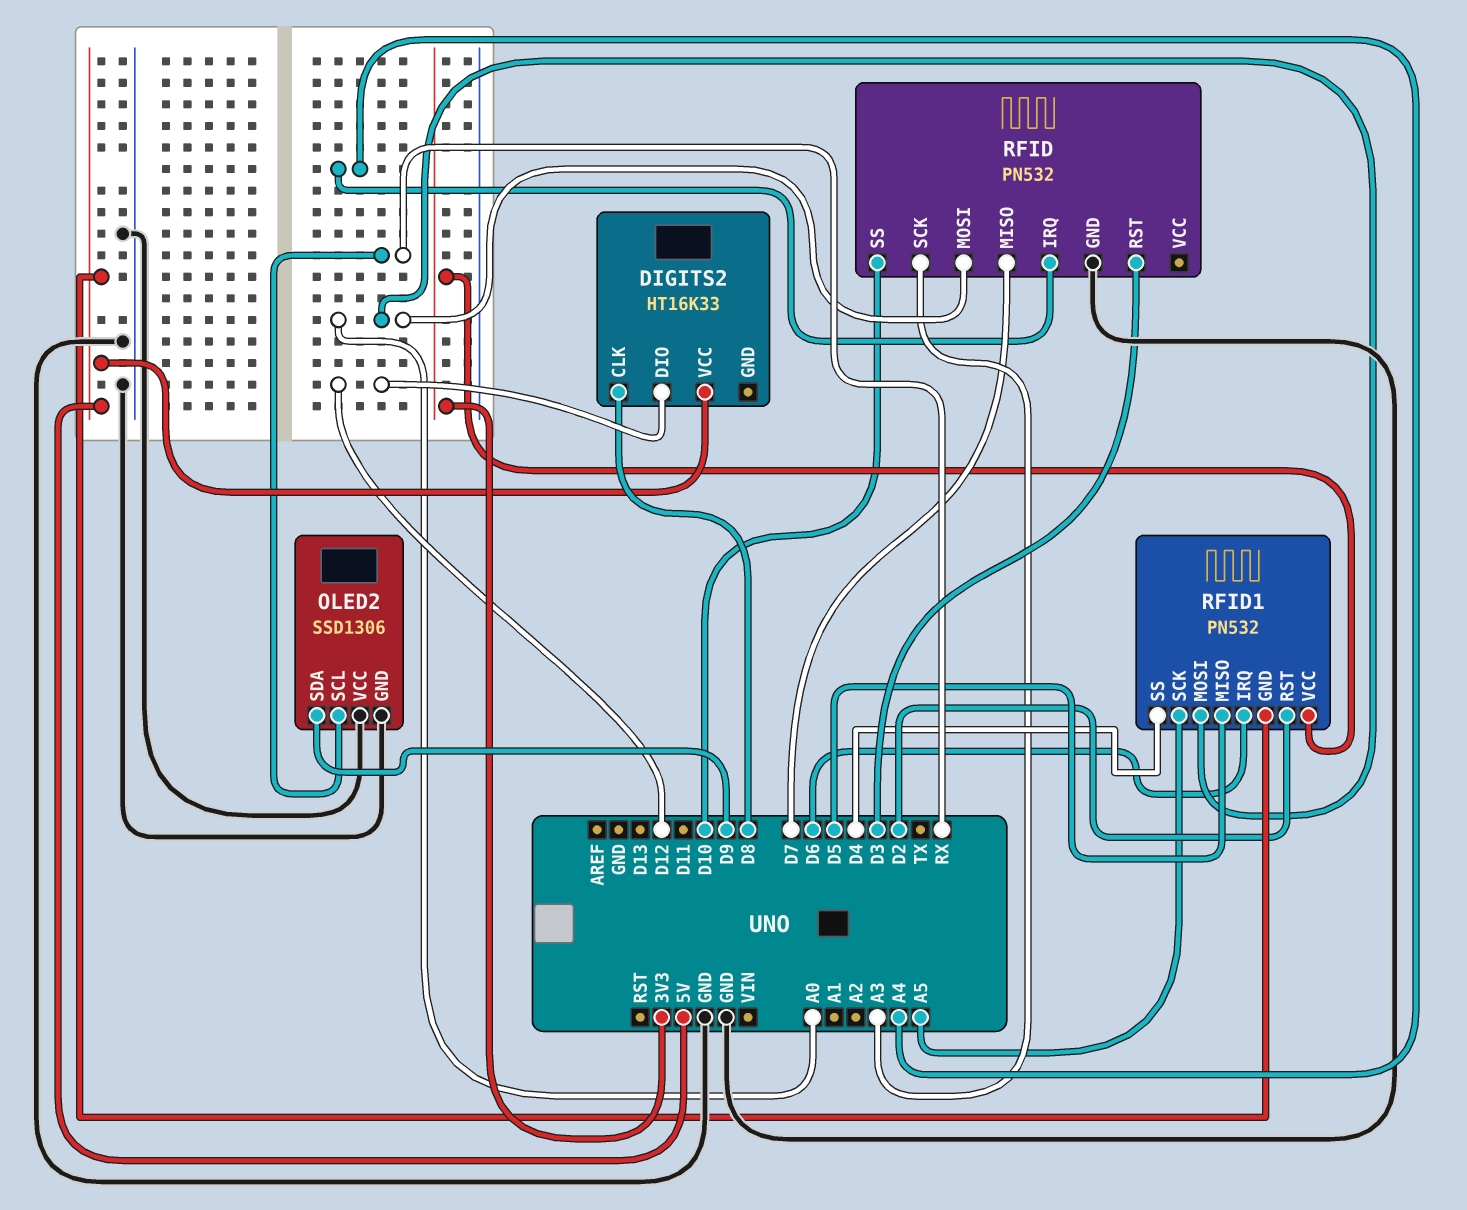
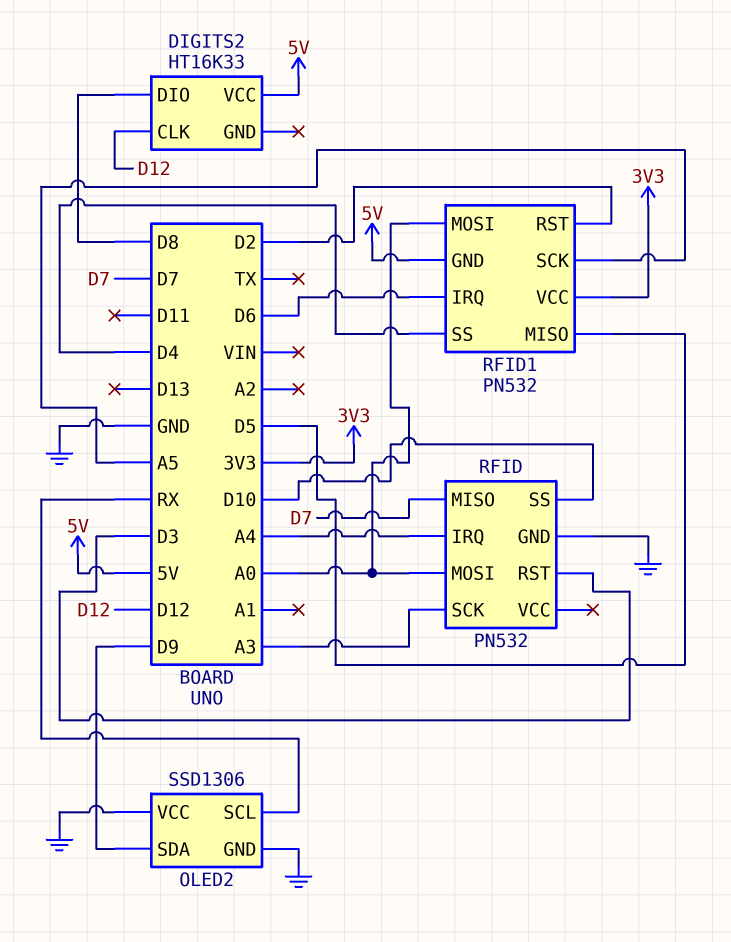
DIGITS2 pin CLK: D8 -> D12
DIGITS2 pin DIO: D12 -> D8

